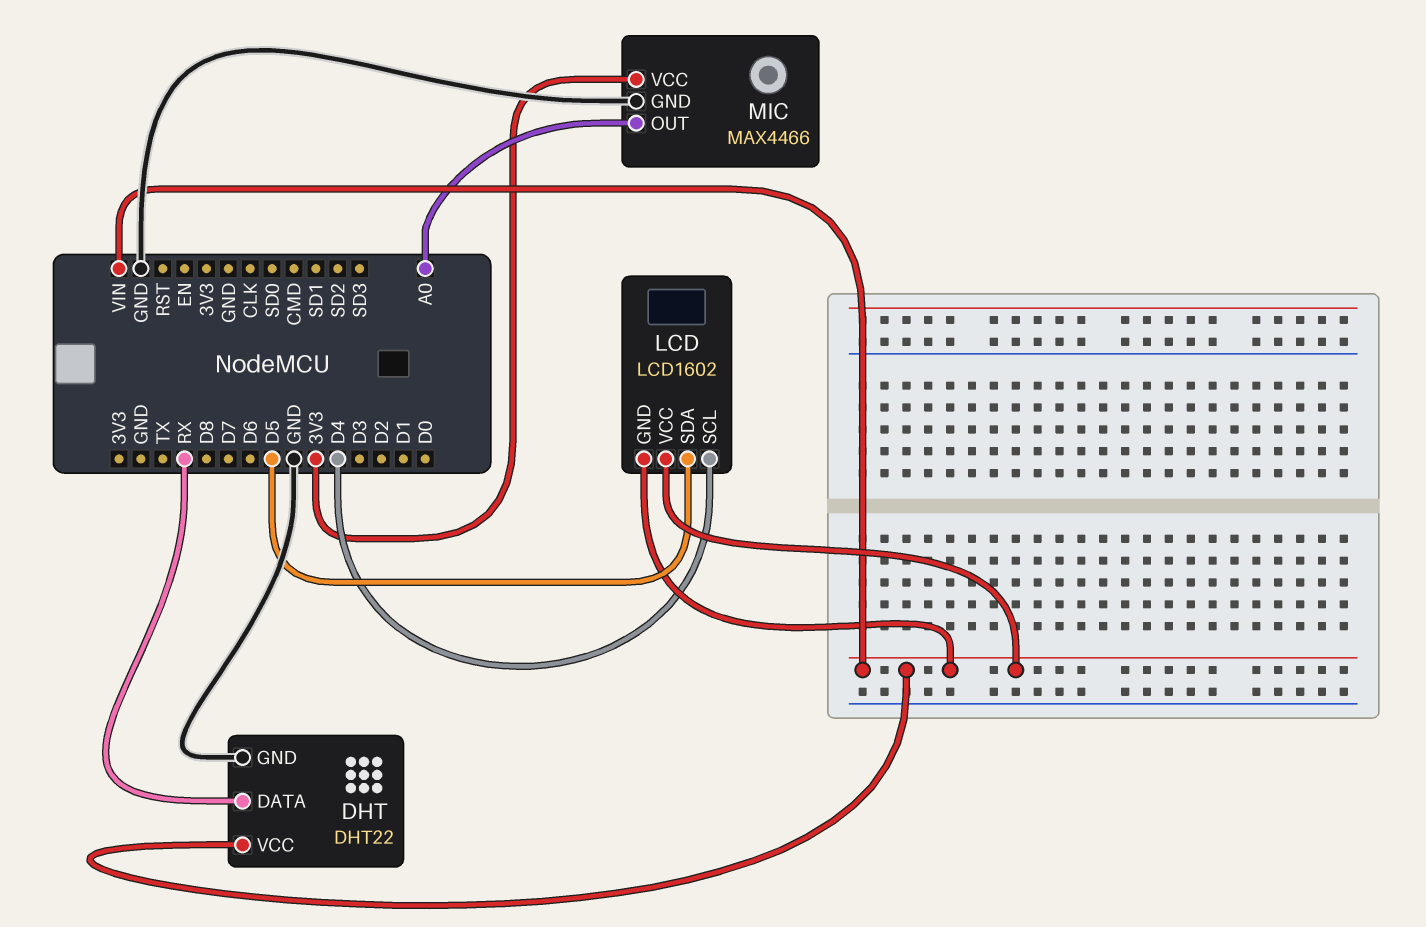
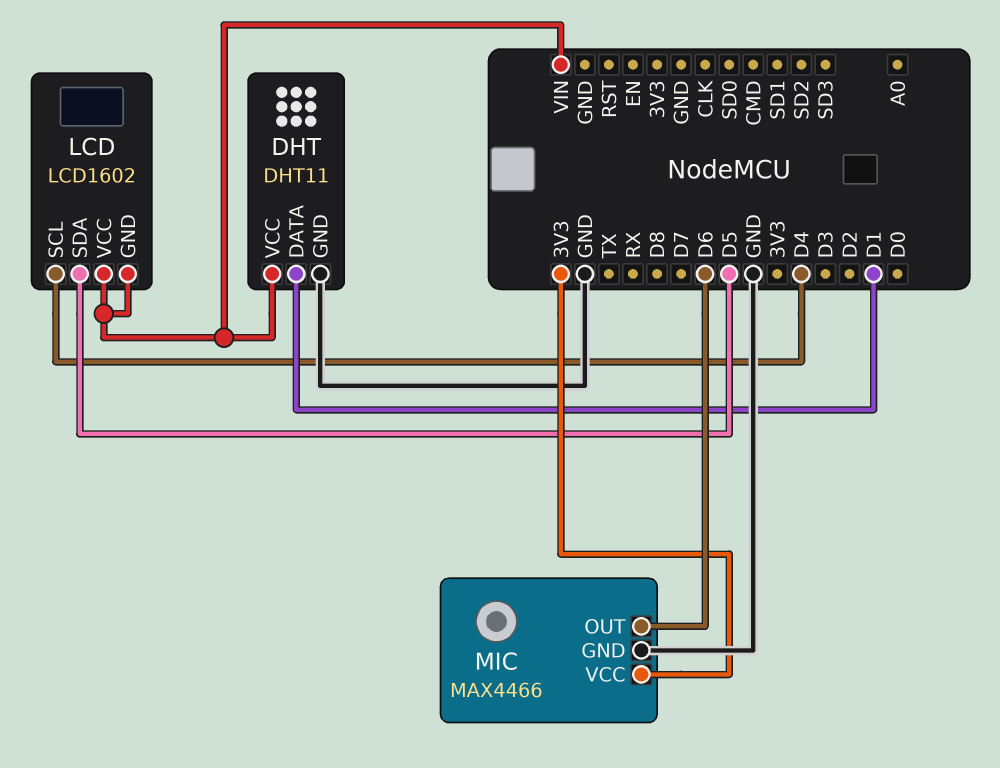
DHT: DHT22 -> DHT11
DHT pin DATA: RX -> D1
MIC pin OUT: A0 -> D6

